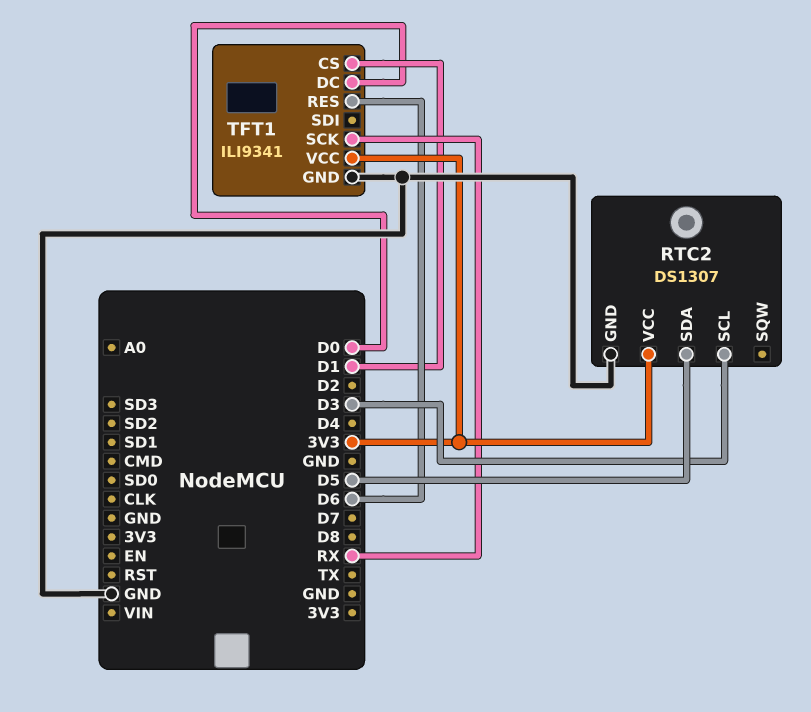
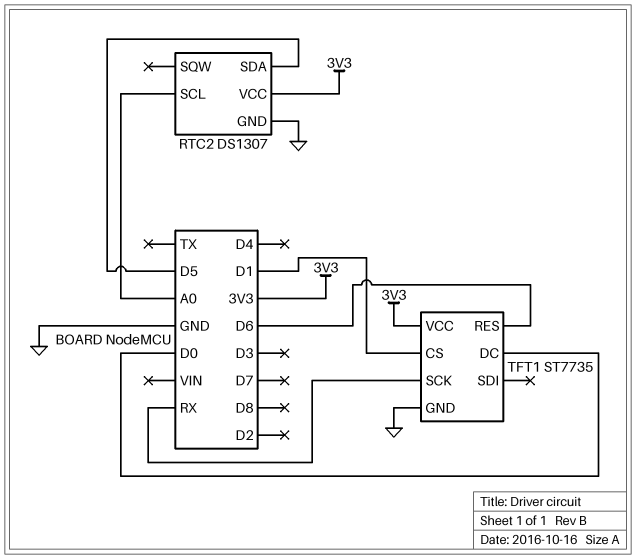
RTC2 pin SCL: D3 -> A0
TFT1: ILI9341 -> ST7735

